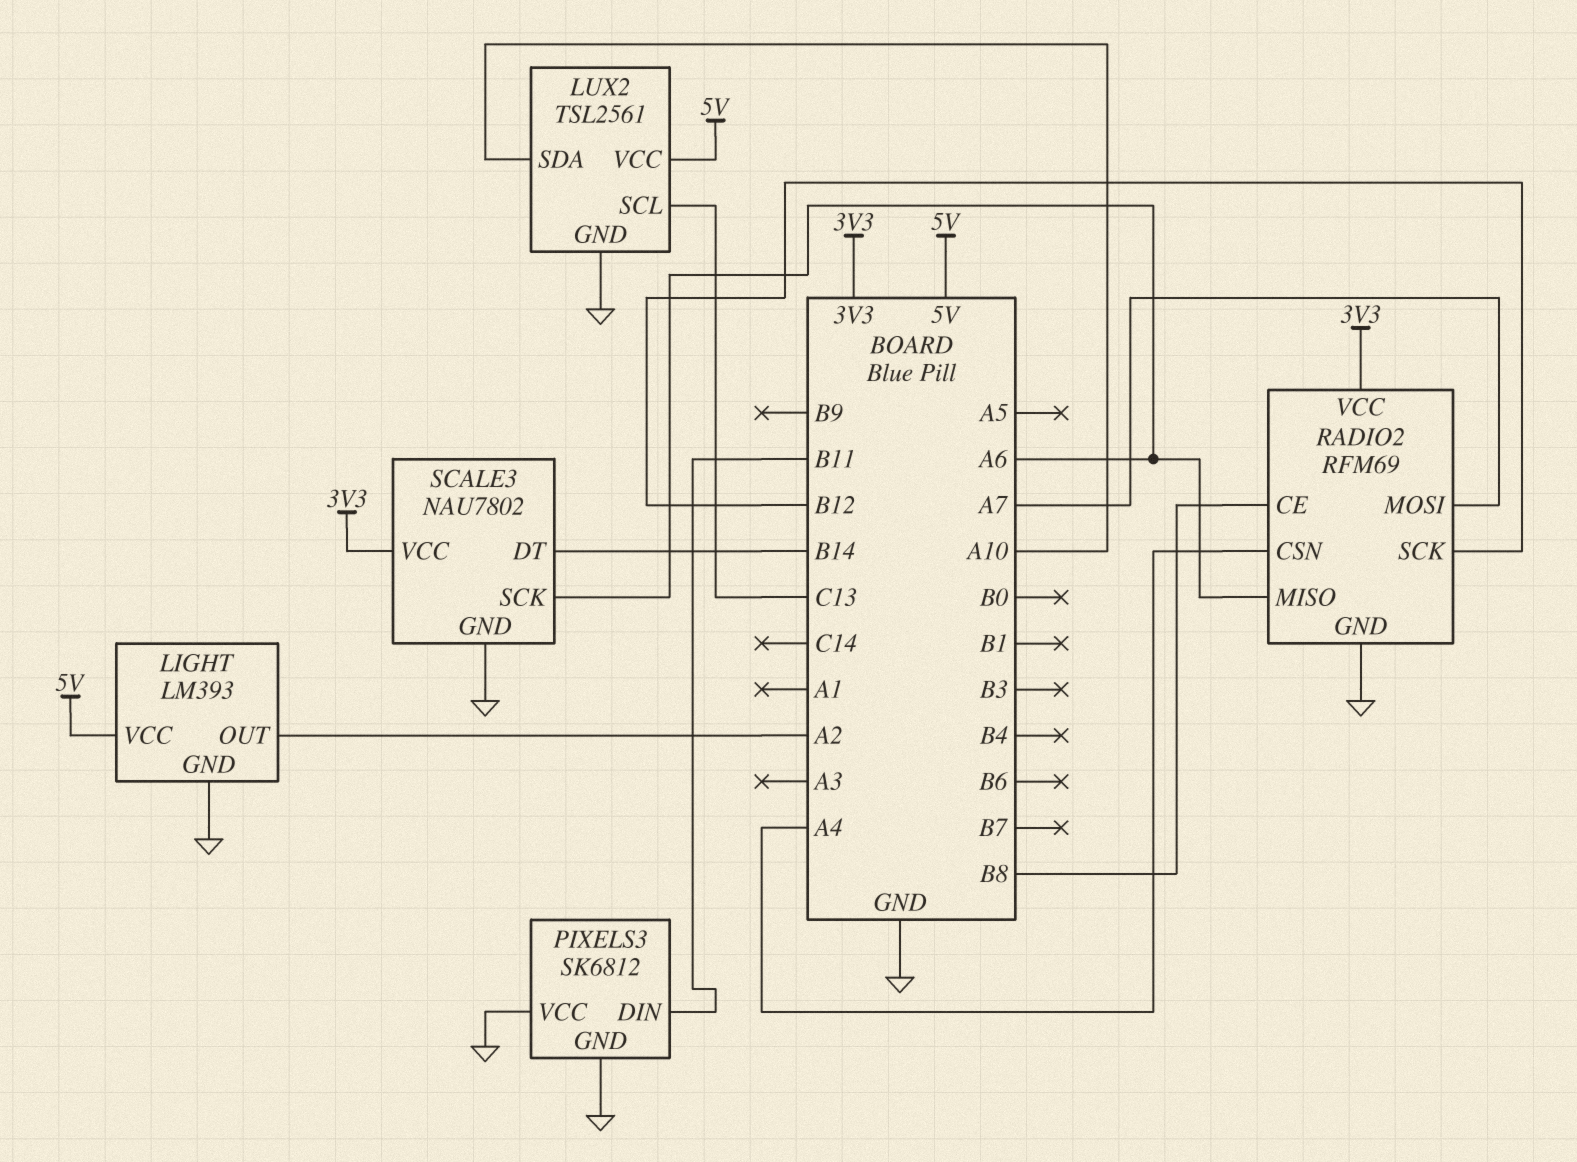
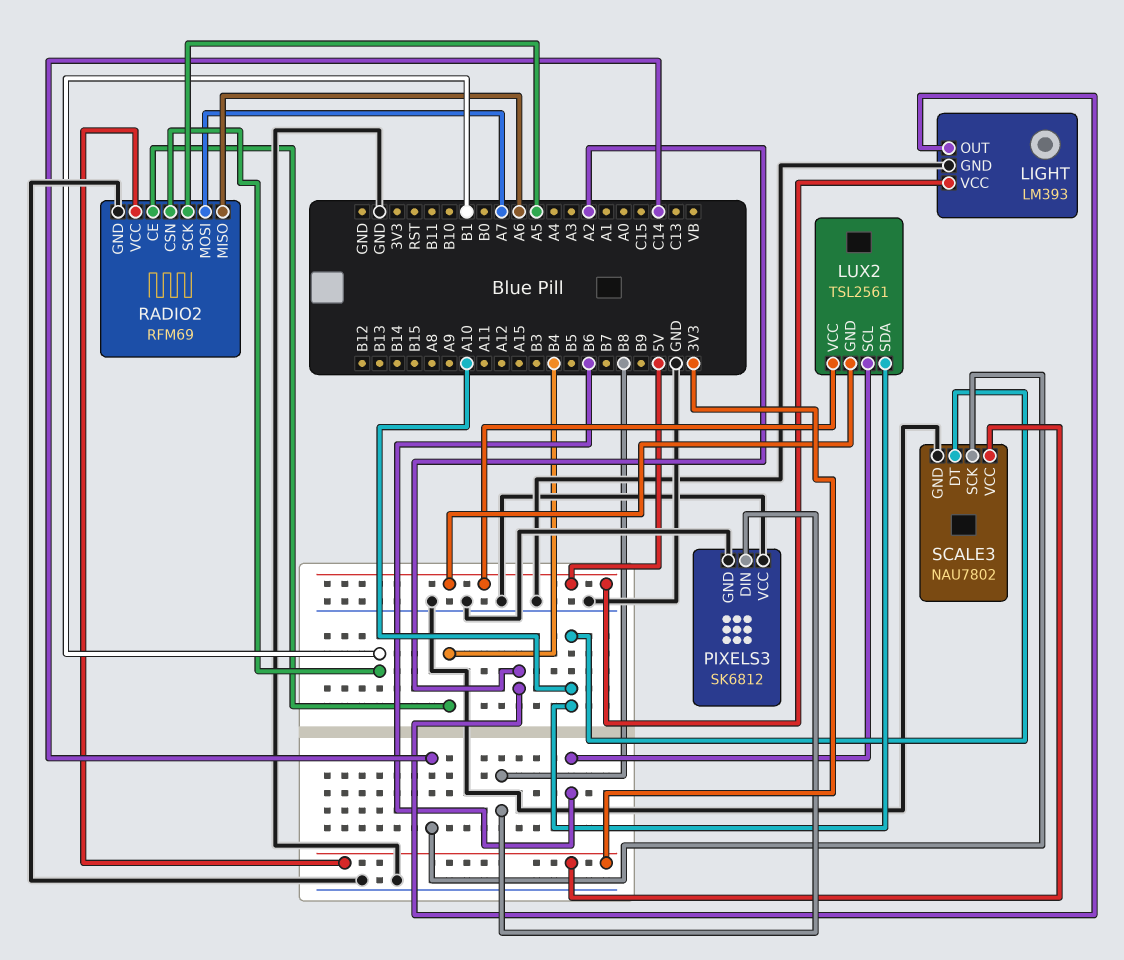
LUX2 pin GND: GND -> 5V
LUX2 pin SCL: C13 -> B6
PIXELS3 pin DIN: B11 -> B8
RADIO2 pin CE: B8 -> B4
RADIO2 pin CSN: A4 -> B1
RADIO2 pin SCK: B12 -> A5
SCALE3 pin DT: B14 -> A10
SCALE3 pin SCK: A6 -> C14

